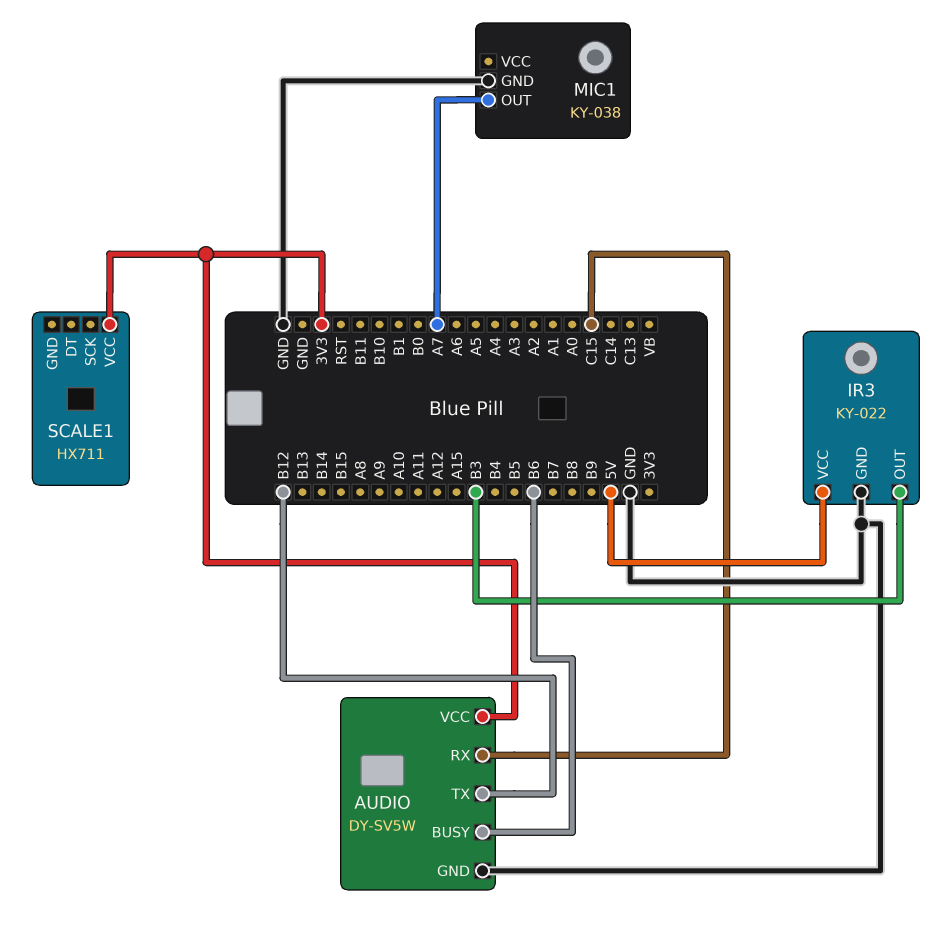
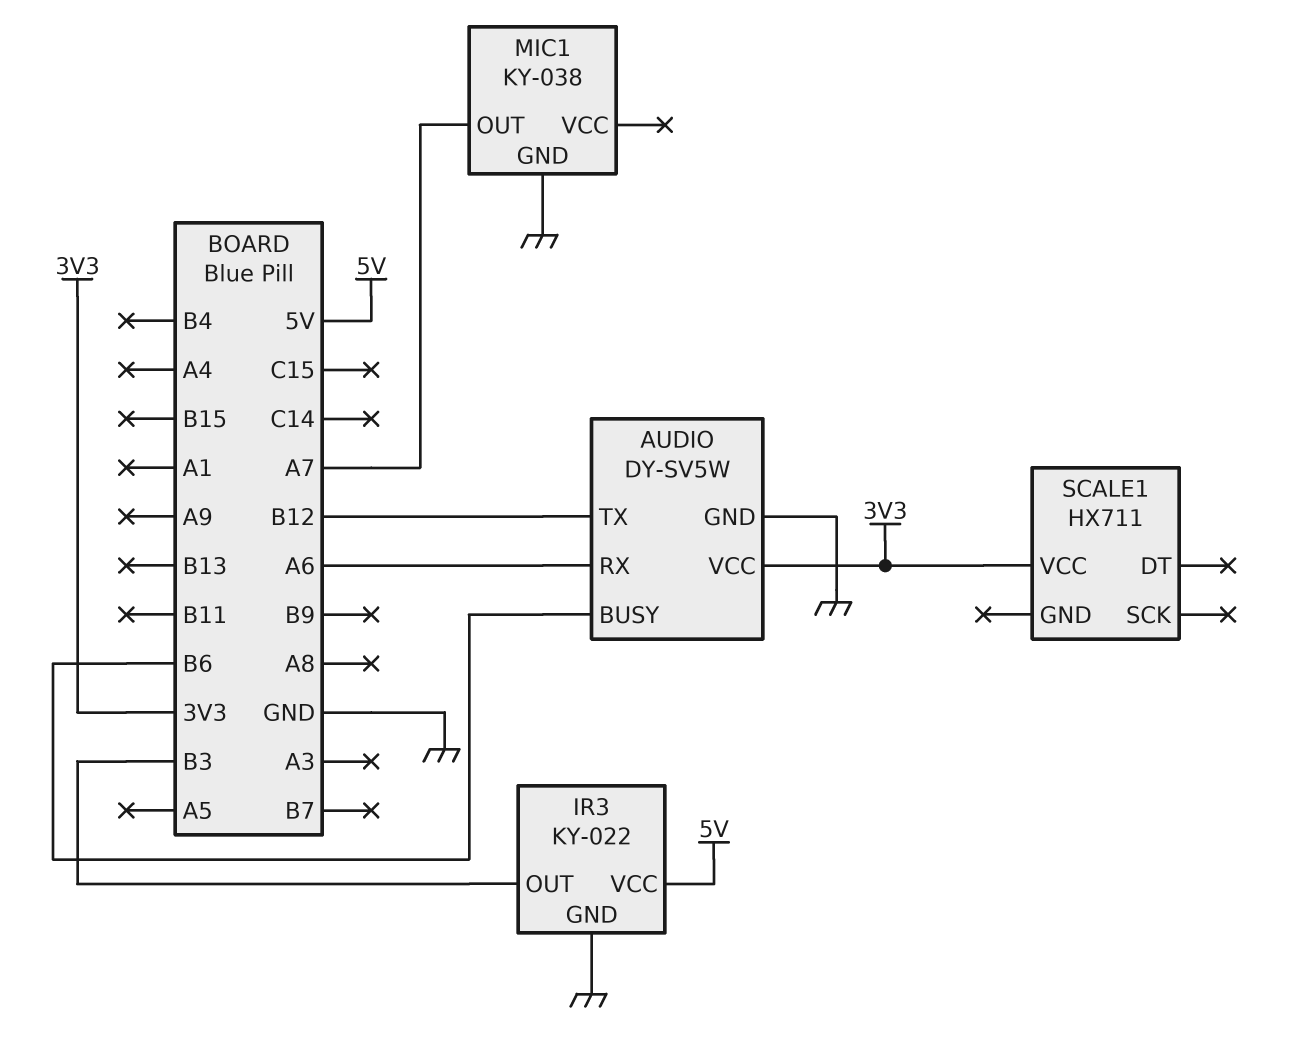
AUDIO pin RX: C15 -> A6

